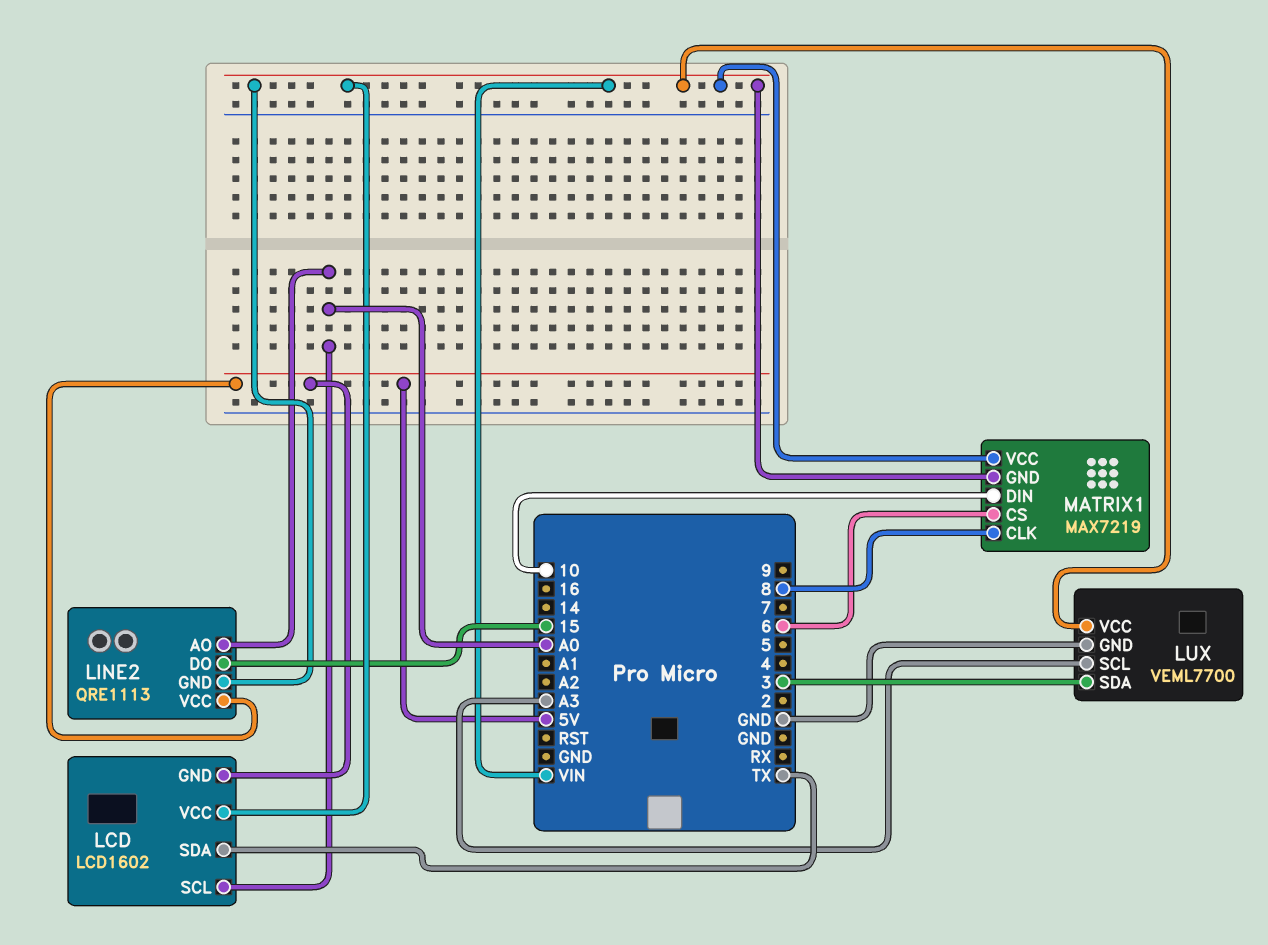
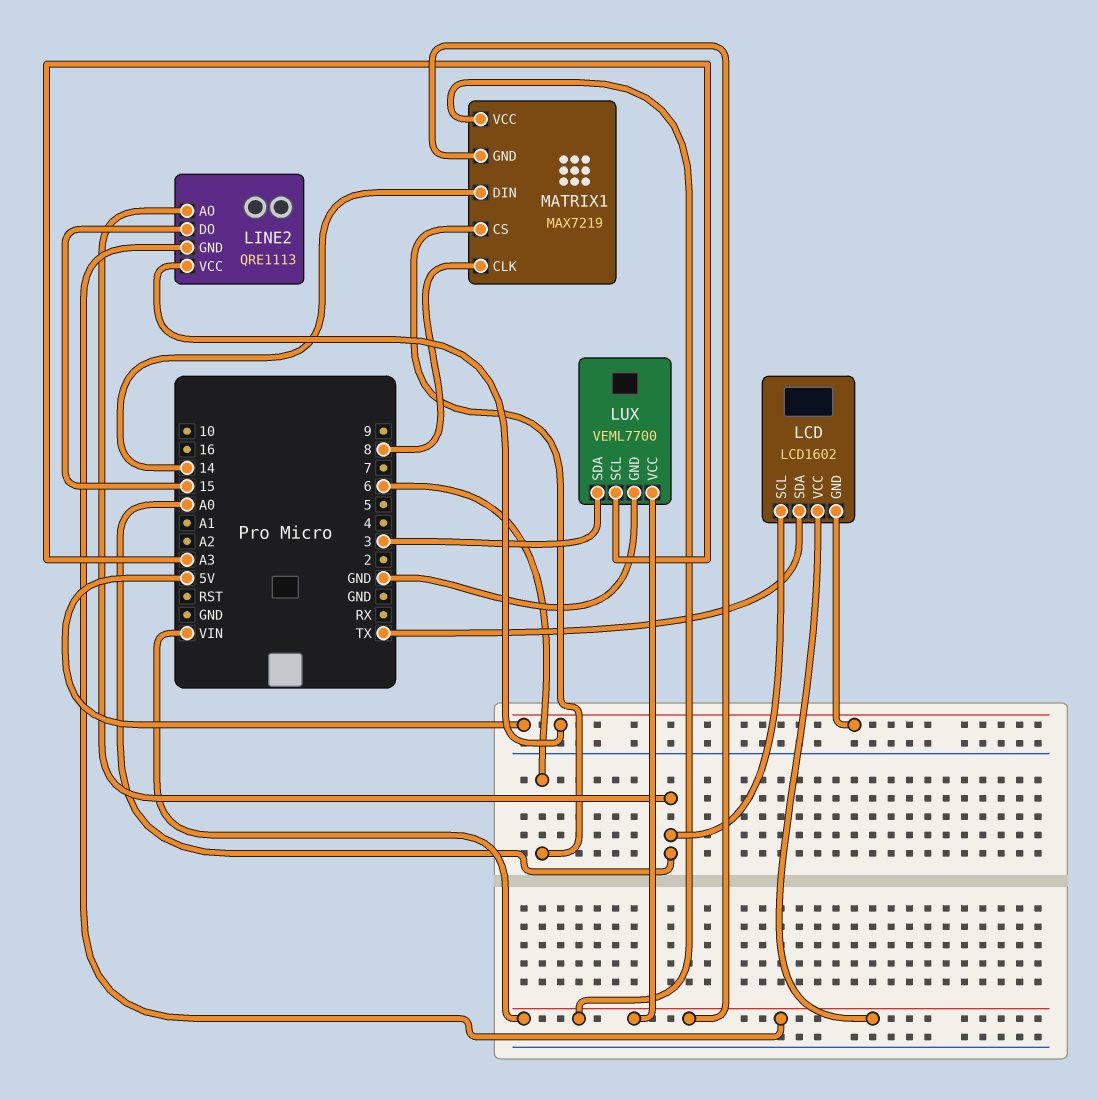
MATRIX1 pin DIN: 10 -> 14

